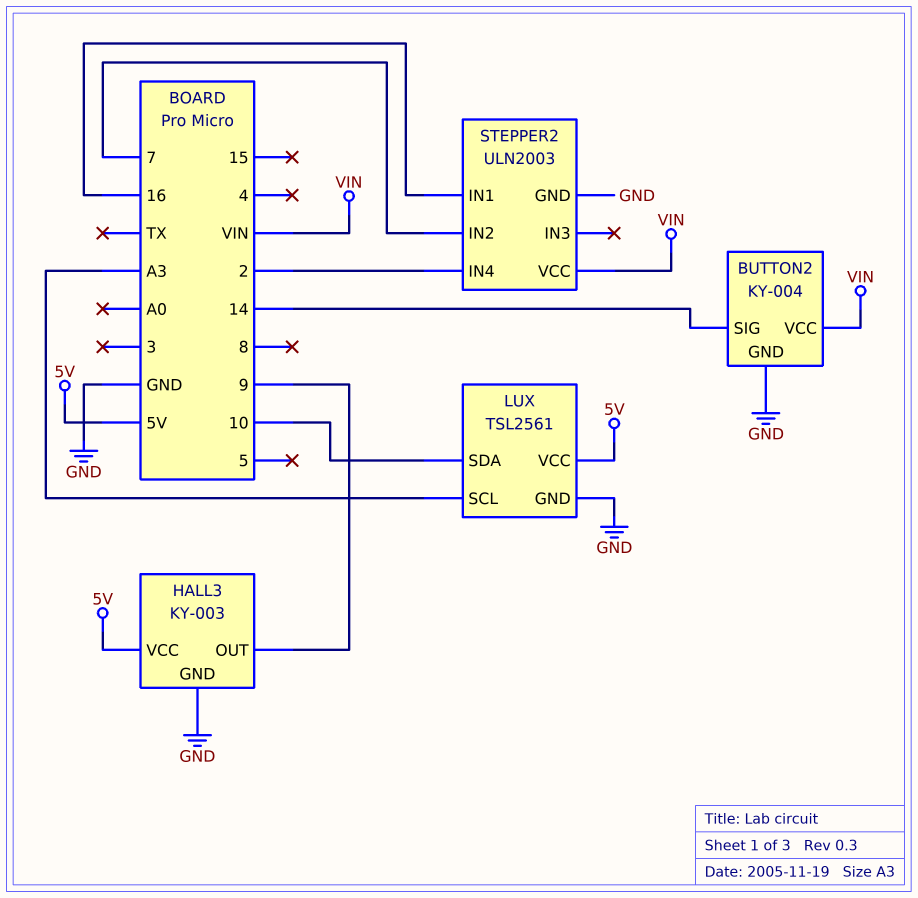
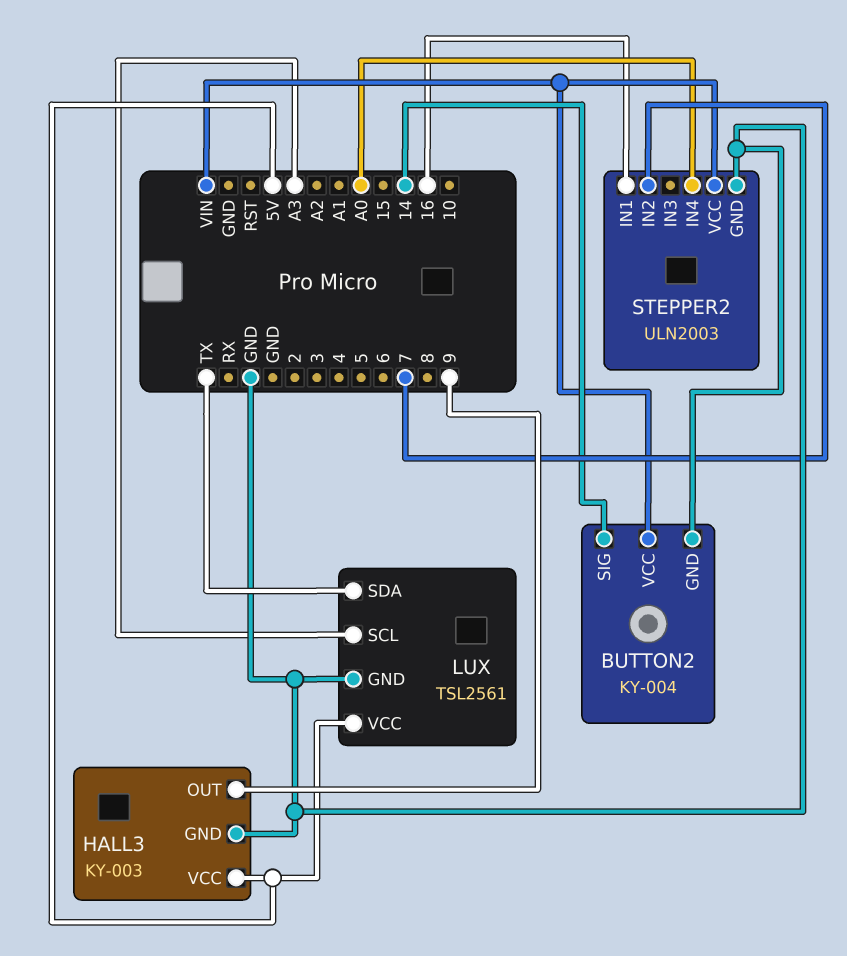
LUX pin SDA: 10 -> TX
STEPPER2 pin IN4: 2 -> A0

